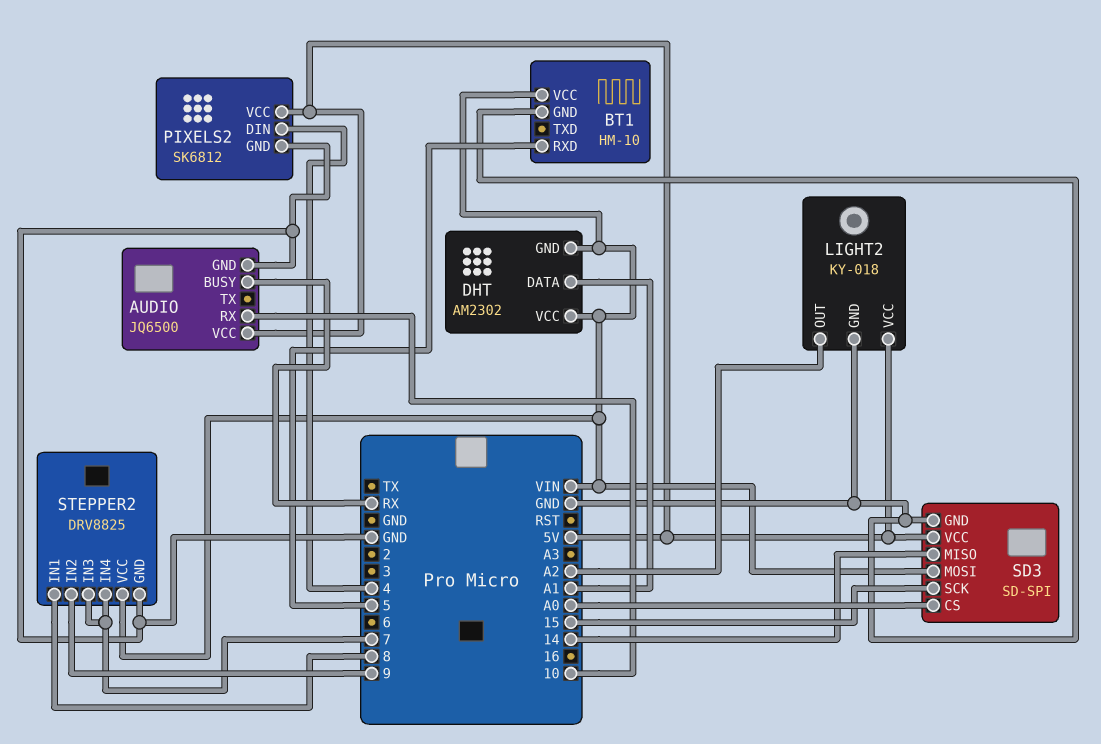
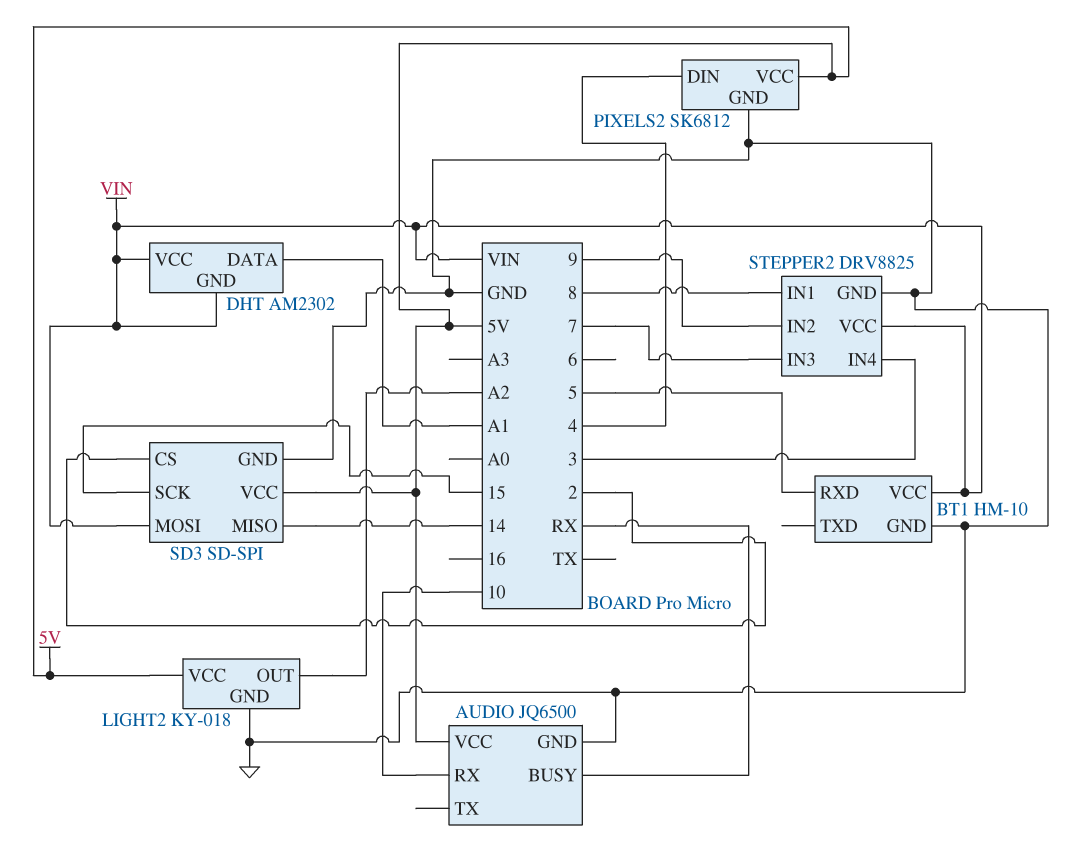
SD3 pin CS: A0 -> 2
STEPPER2 pin IN4: 7 -> 3

